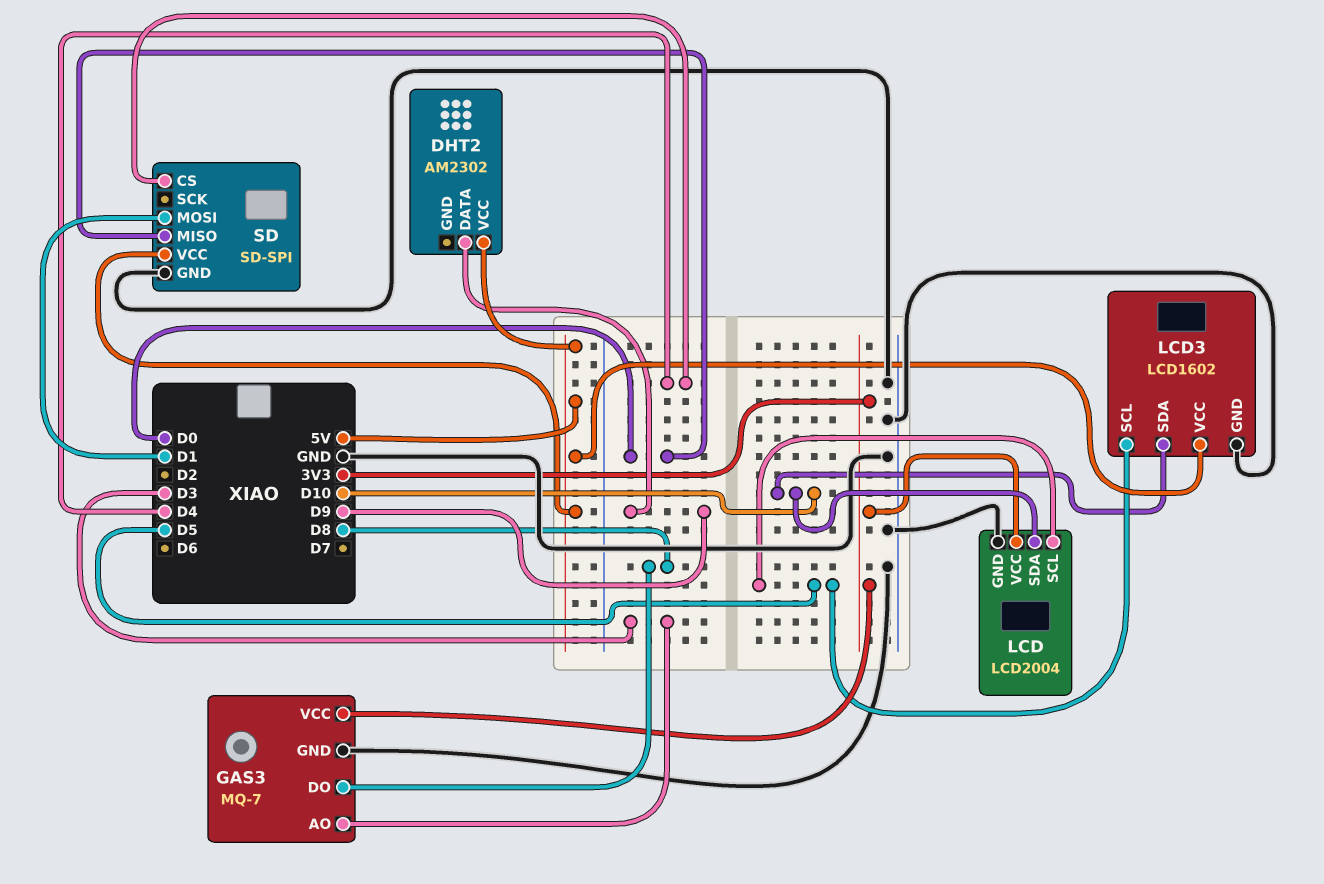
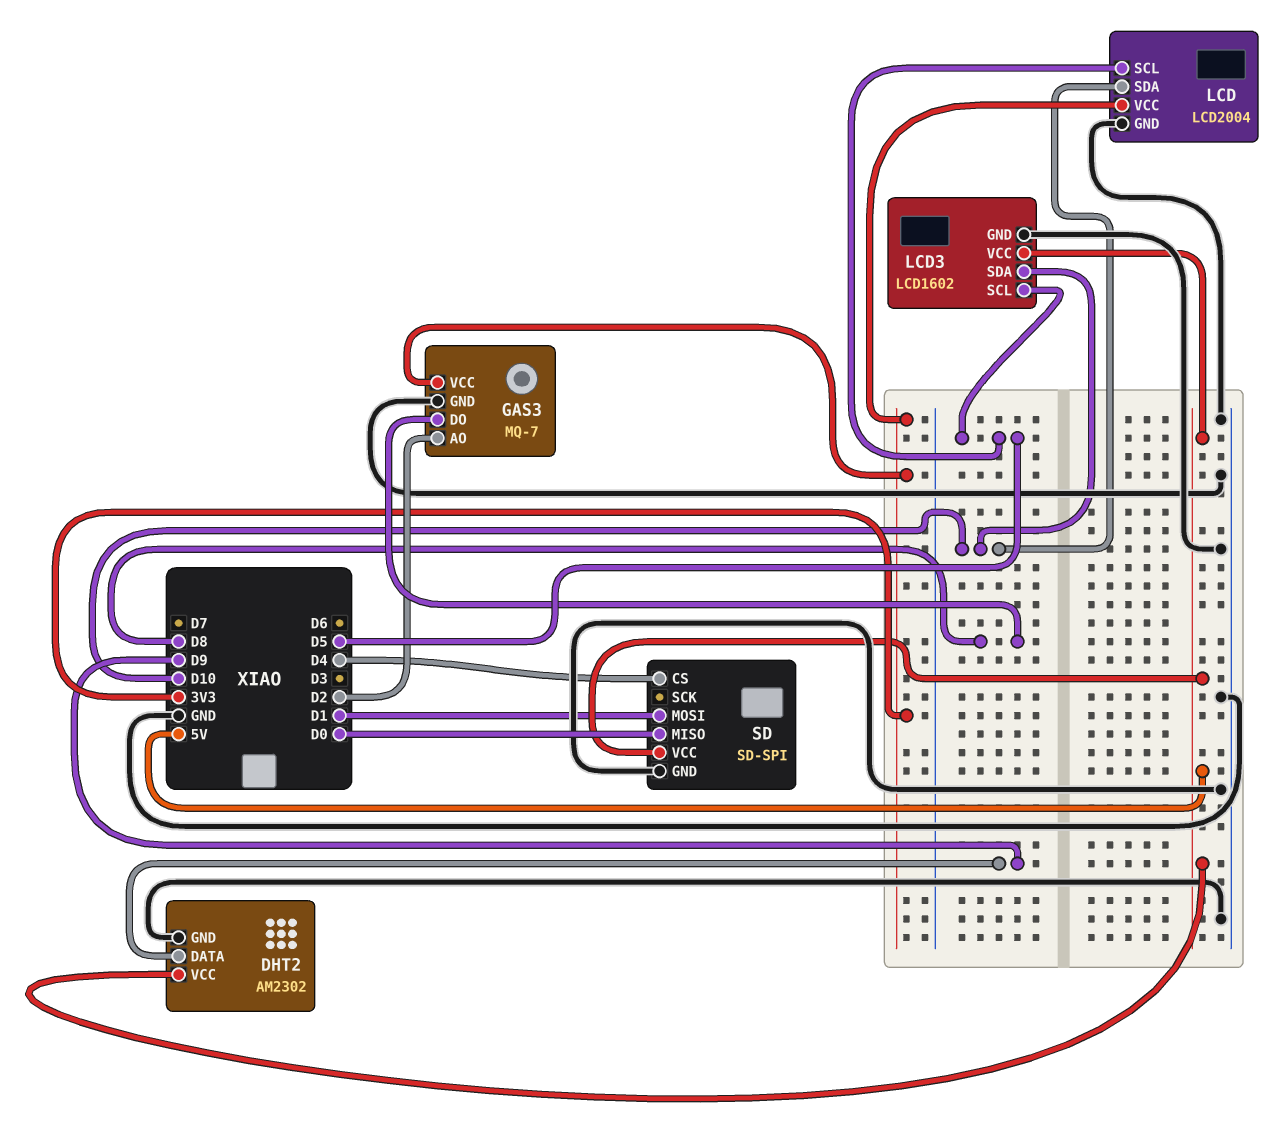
DHT2 pin GND: none -> GND
GAS3 pin AO: D3 -> D2

